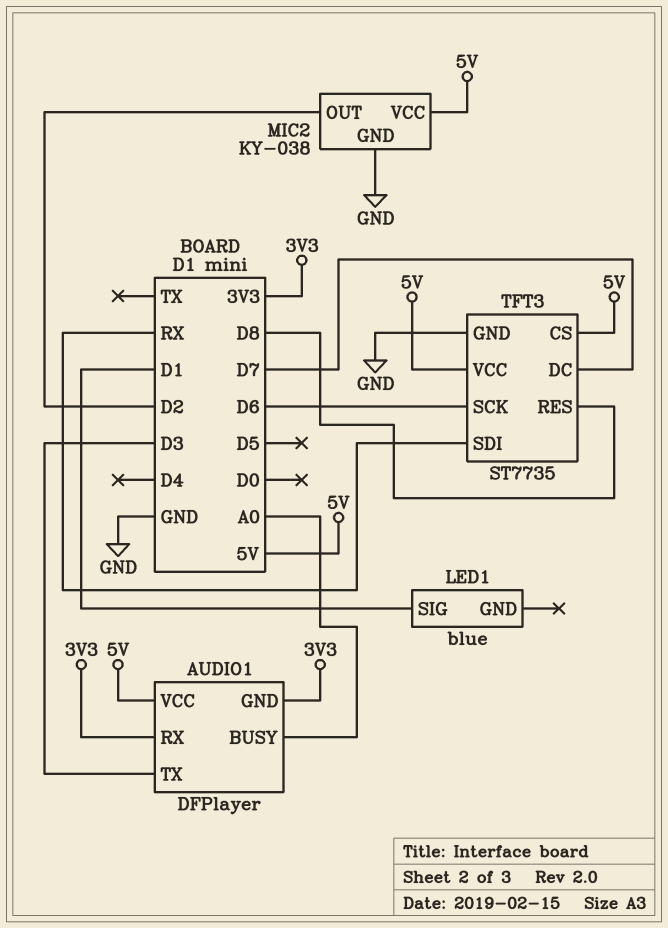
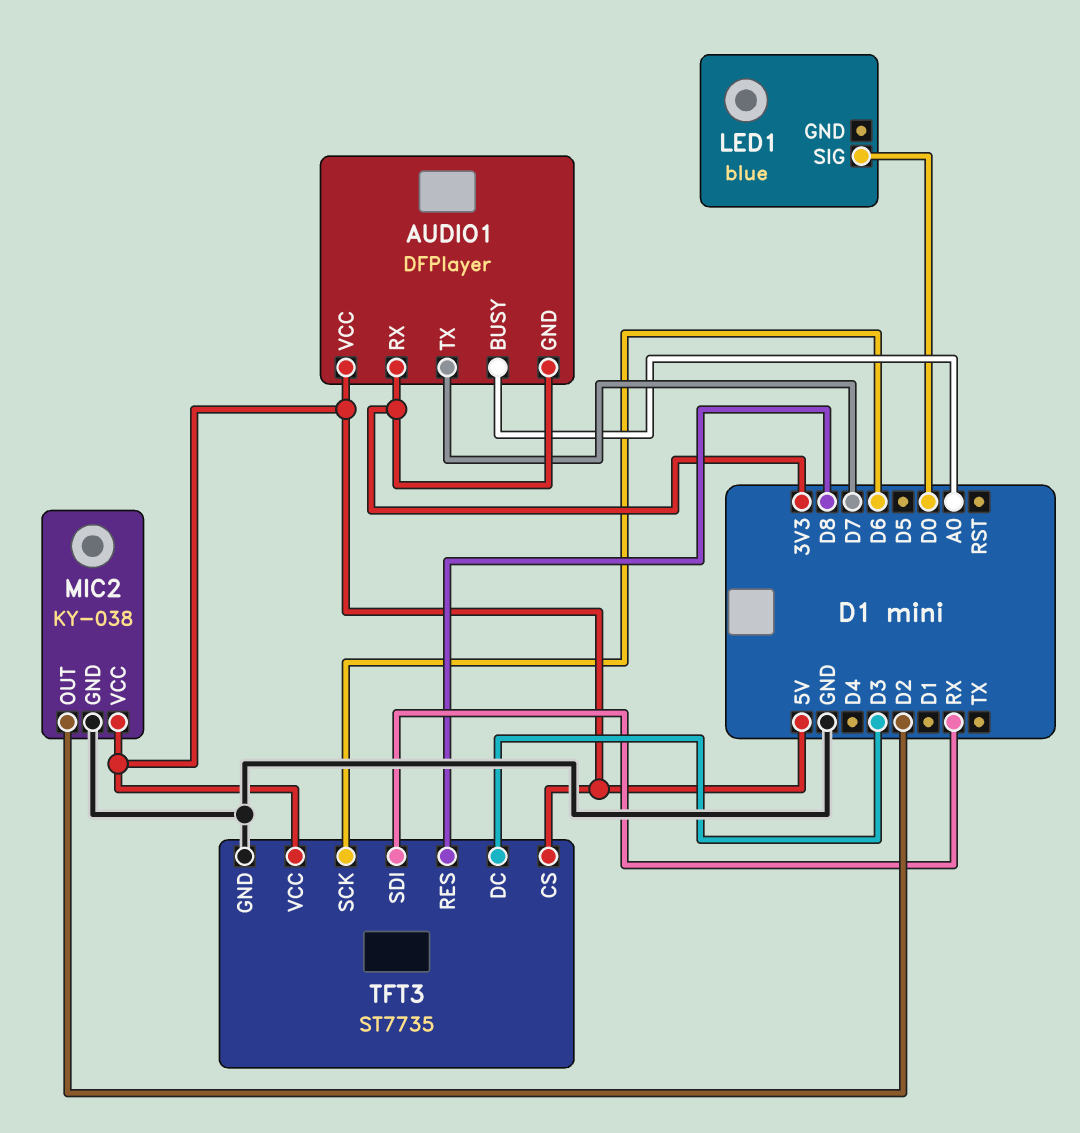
AUDIO1 pin TX: D3 -> D7
LED1 pin SIG: D1 -> D0
TFT3 pin DC: D7 -> D3

